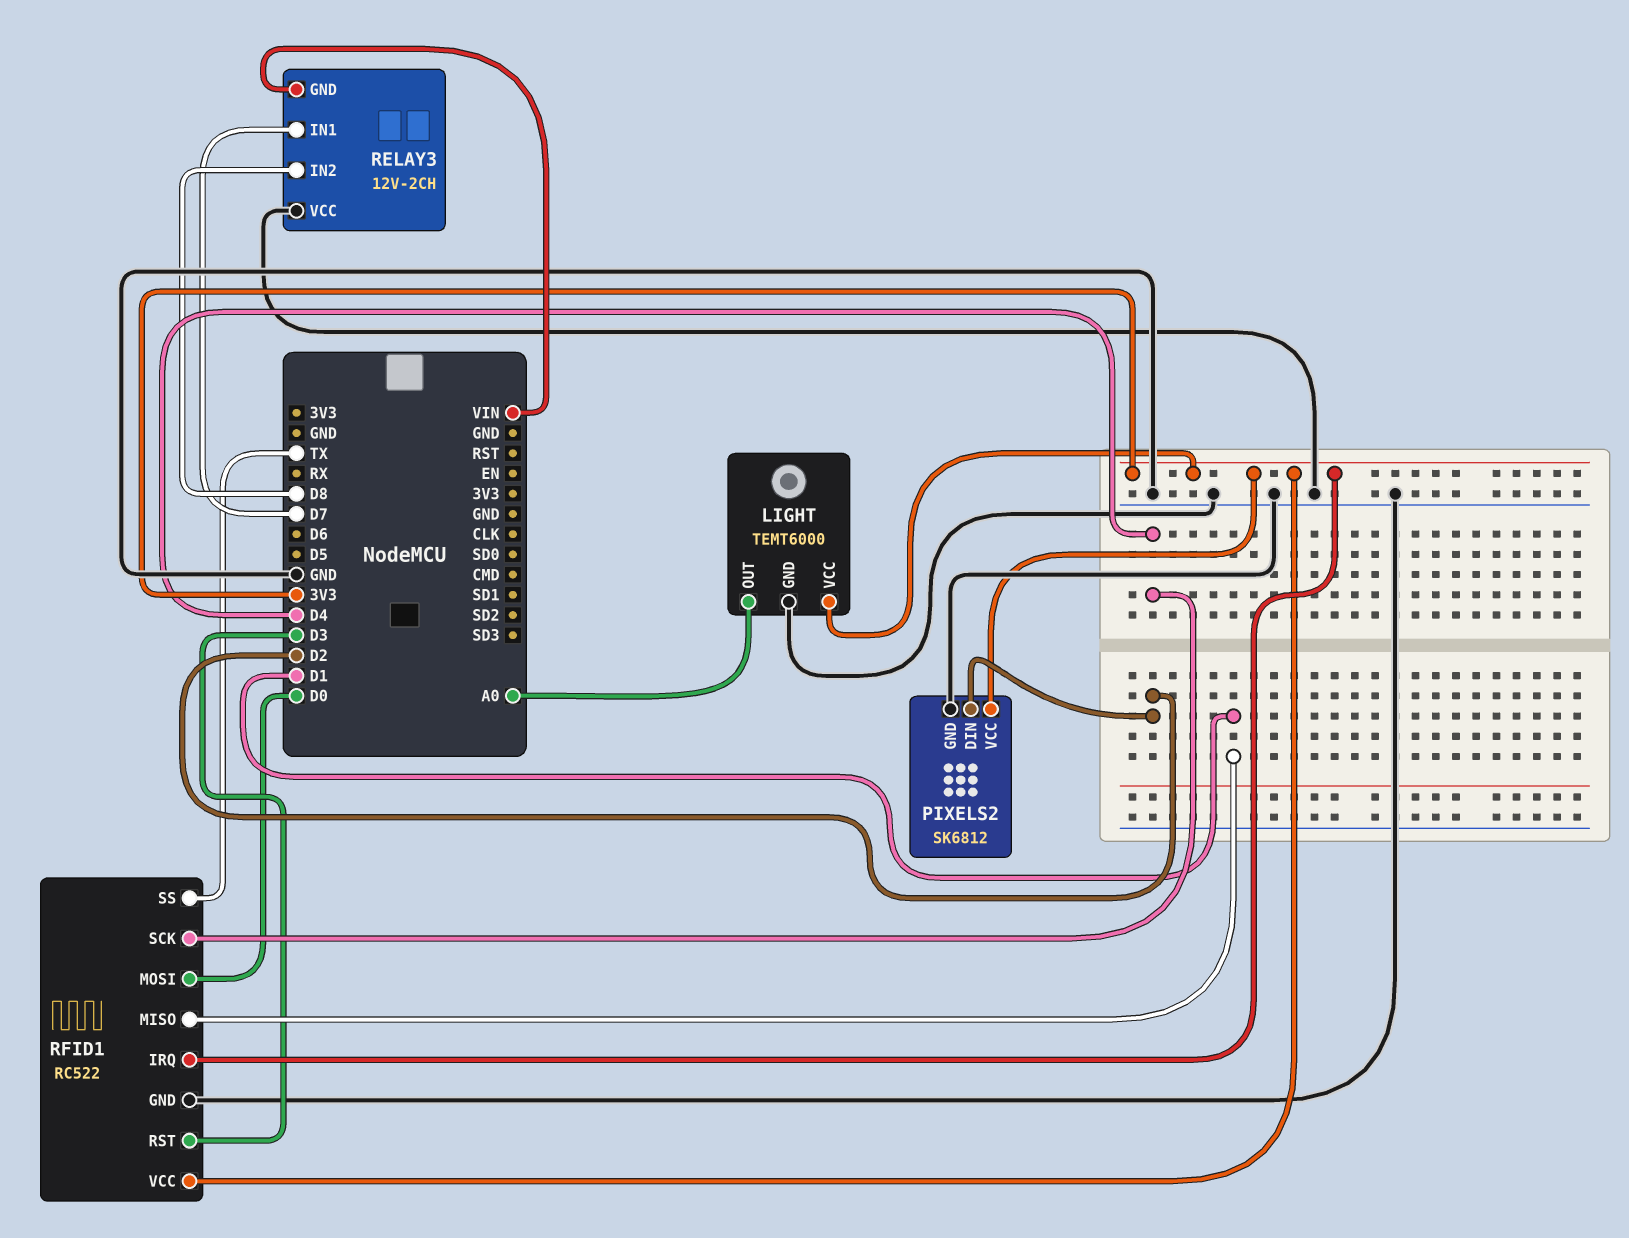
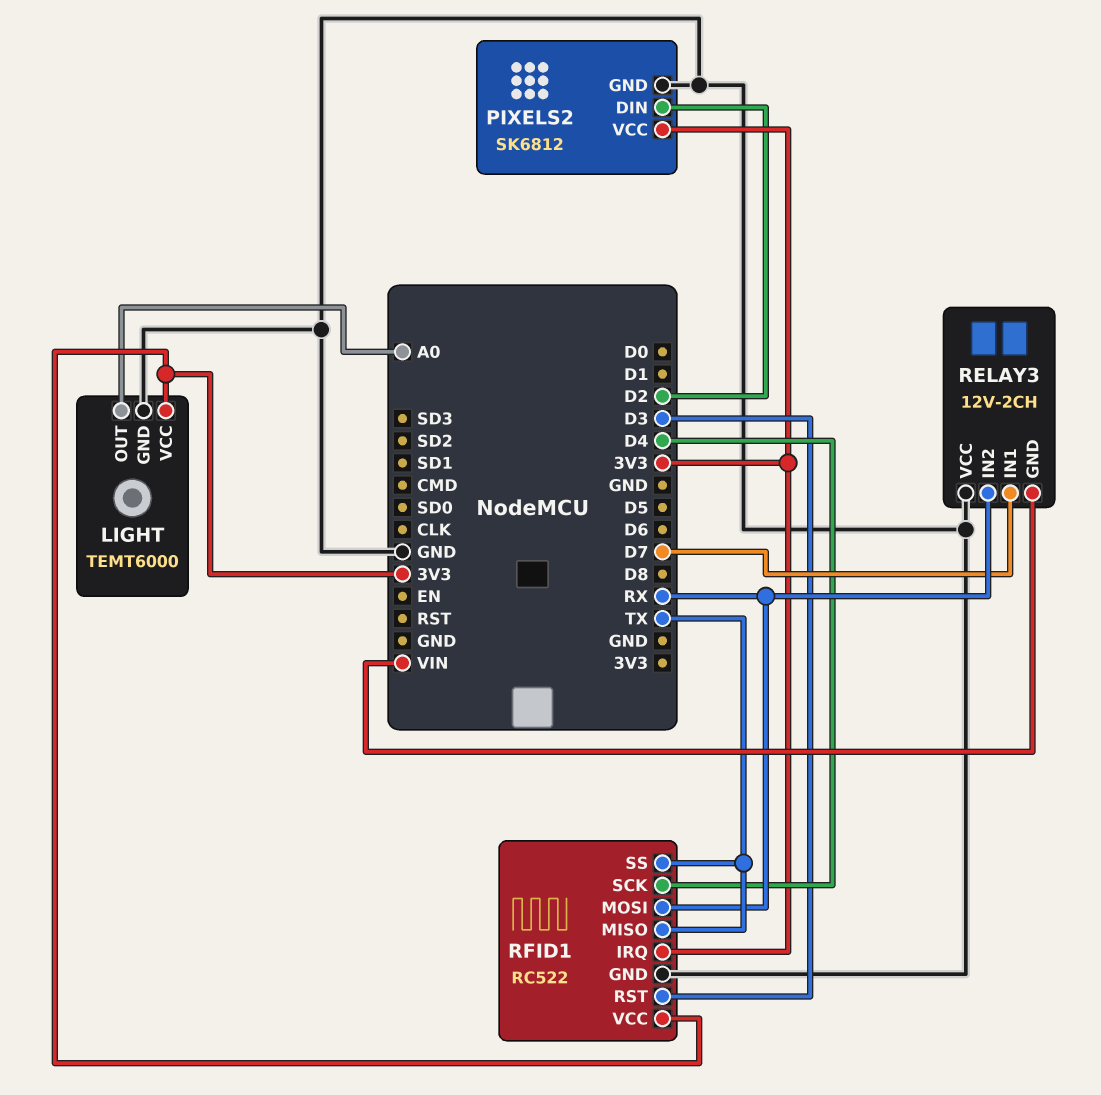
RELAY3 pin IN2: D8 -> RX
RFID1 pin MISO: D1 -> TX
RFID1 pin MOSI: D0 -> RX

